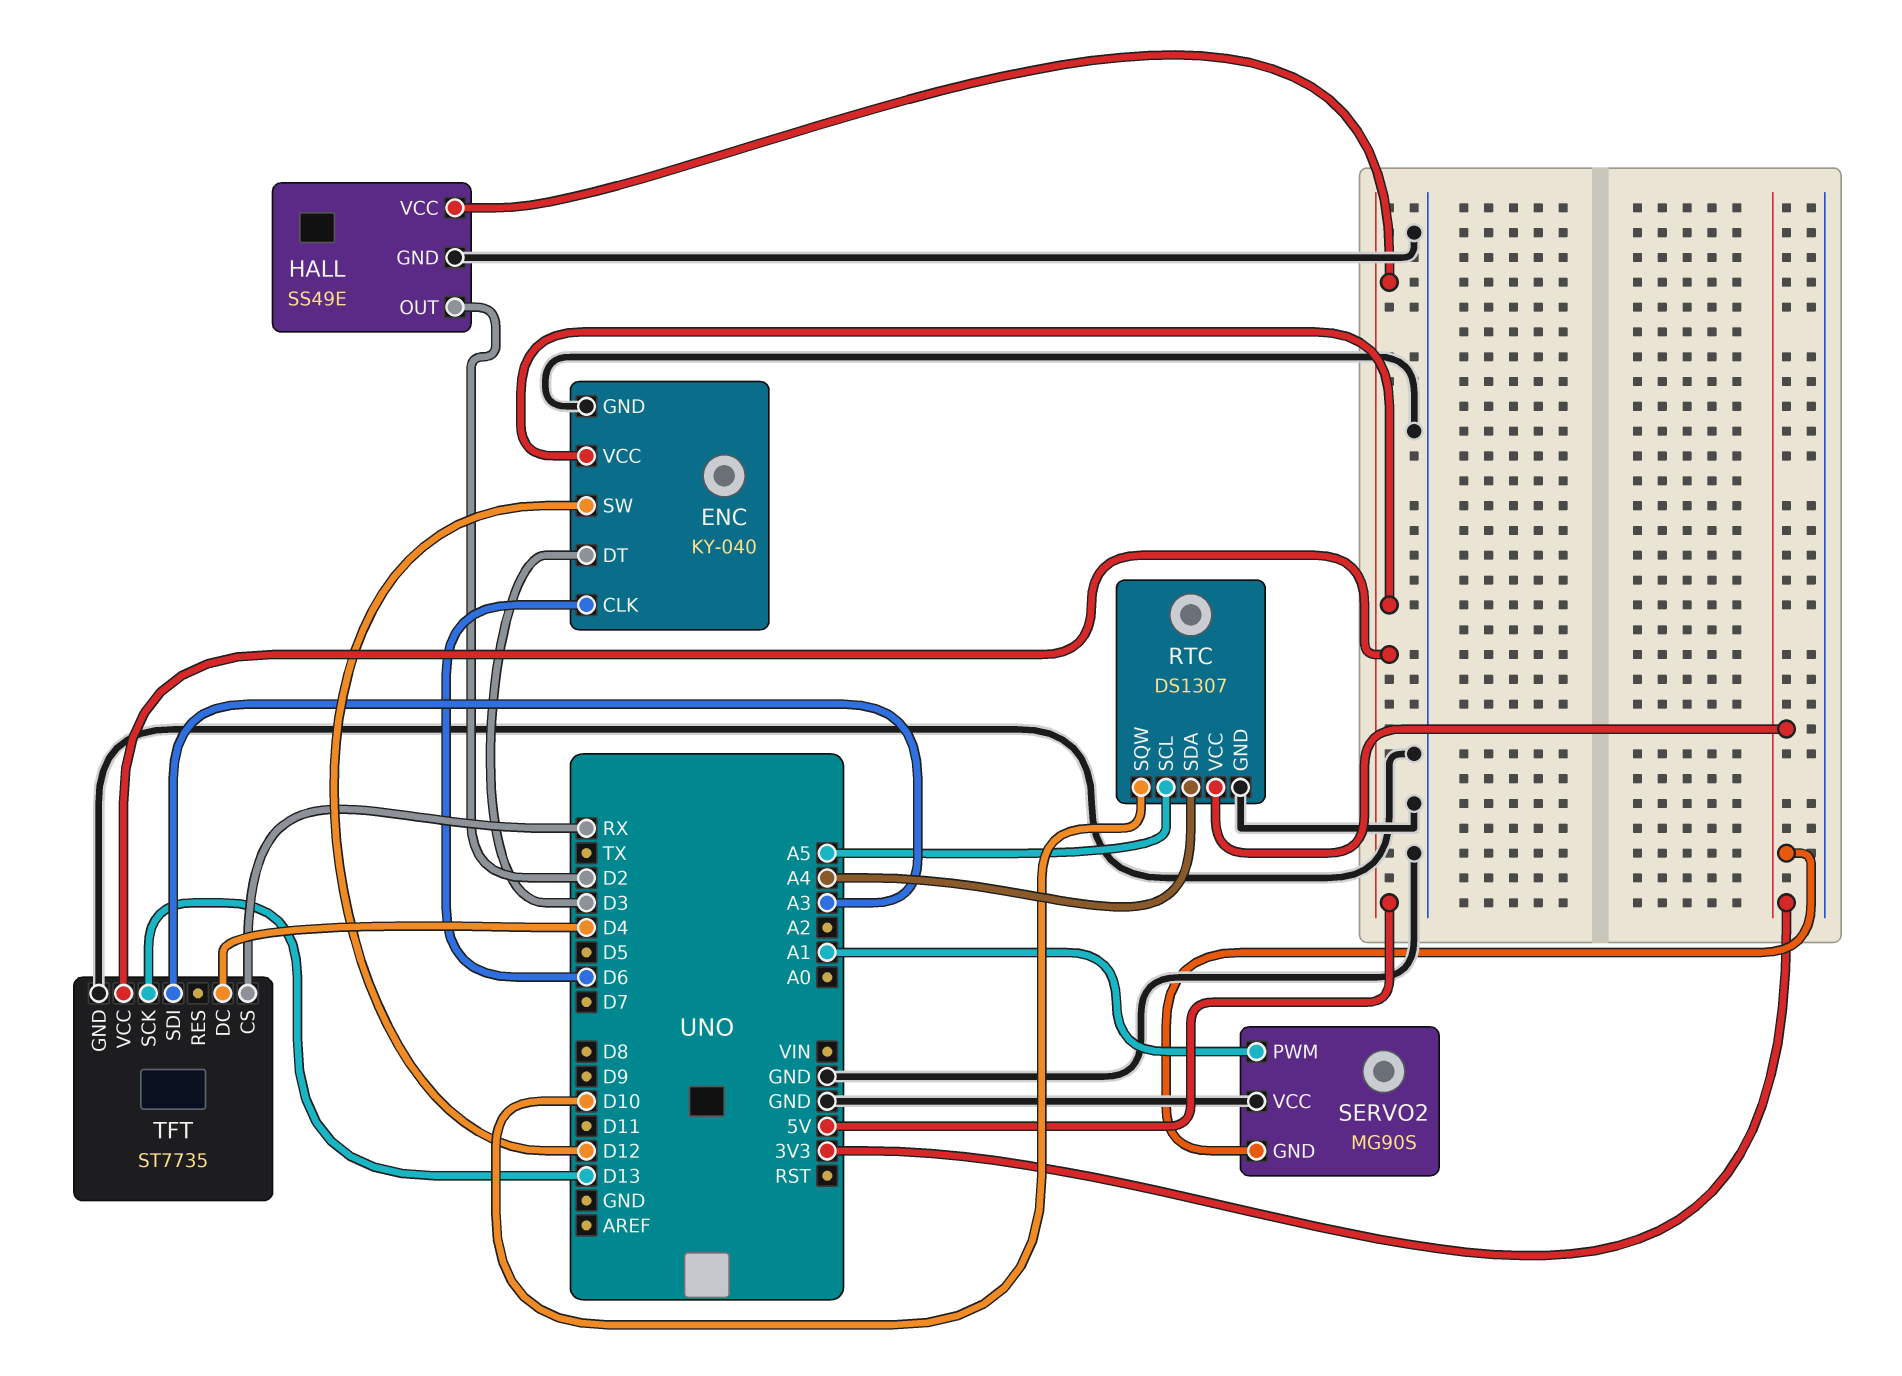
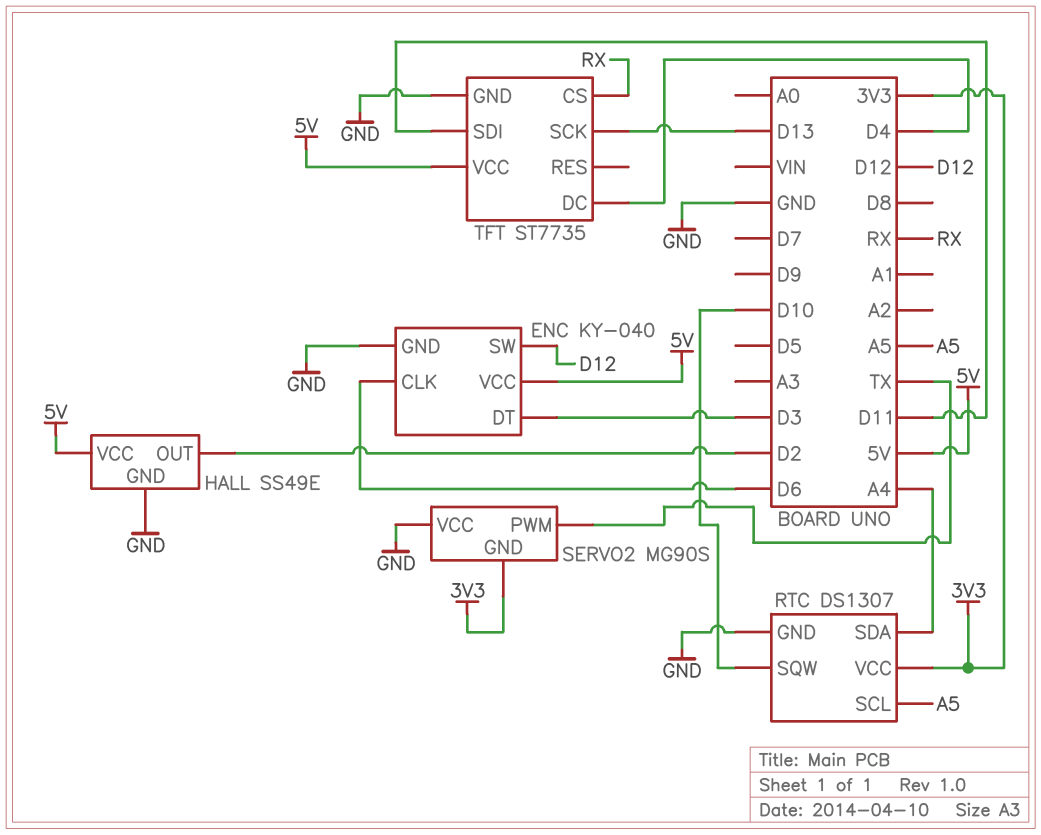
SERVO2 pin PWM: A1 -> TX
TFT pin SDI: A3 -> D11

